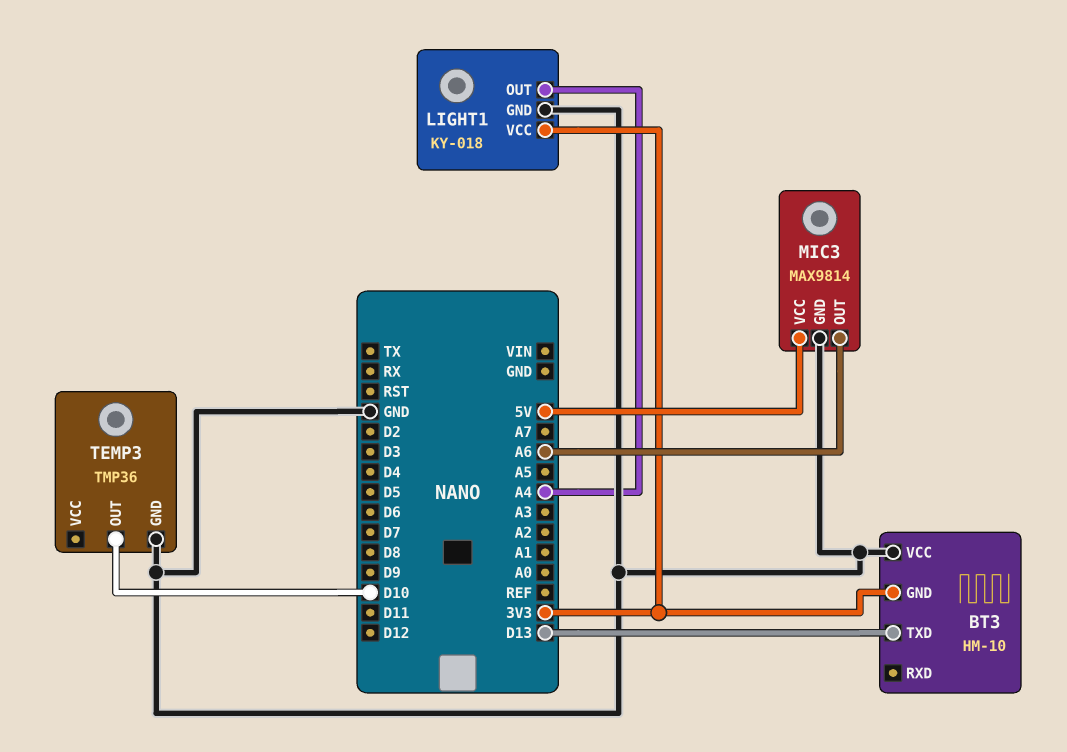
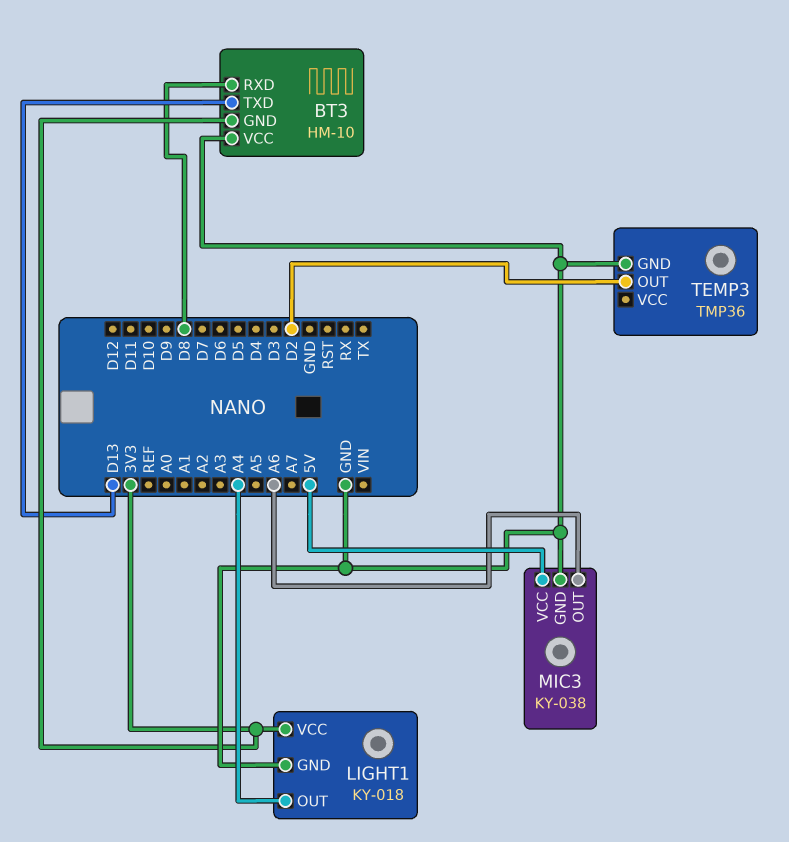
BT3 pin RXD: none -> D8
MIC3: MAX9814 -> KY-038
TEMP3 pin OUT: D10 -> D2

